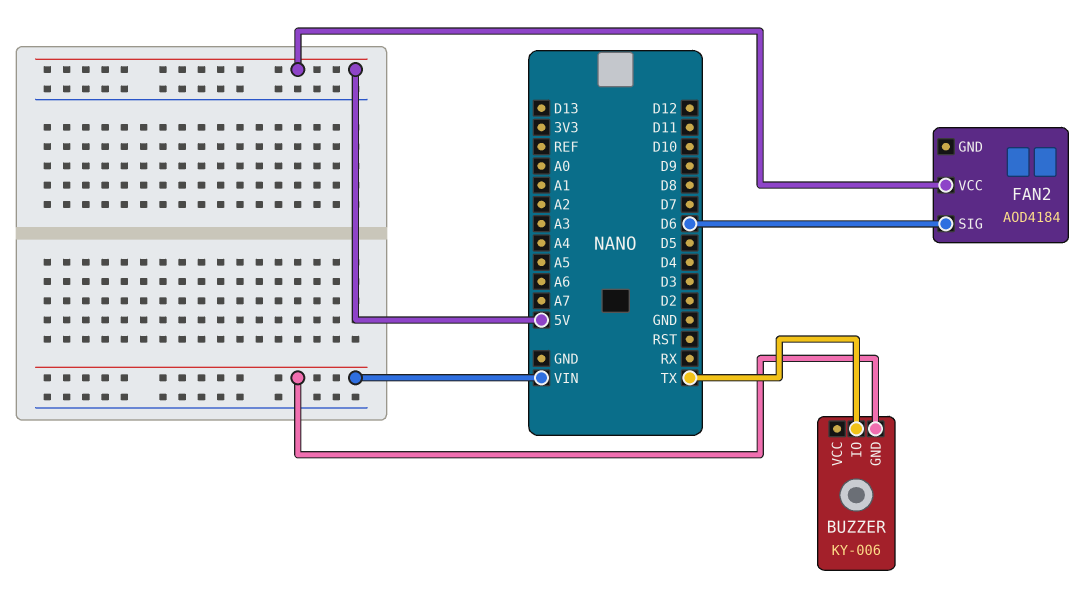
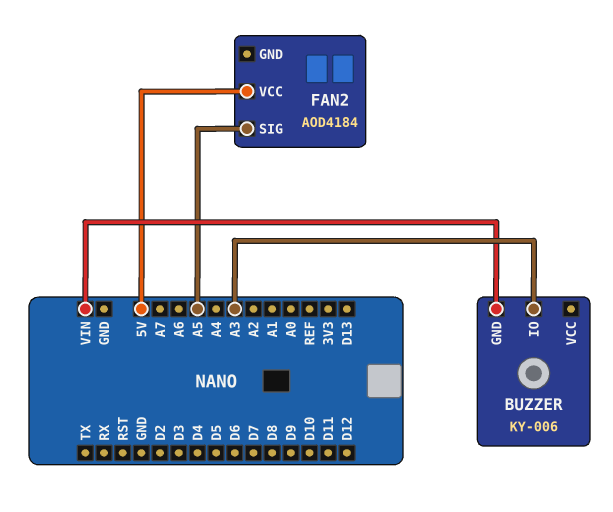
BUZZER pin IO: TX -> A3
FAN2 pin SIG: D6 -> A5

